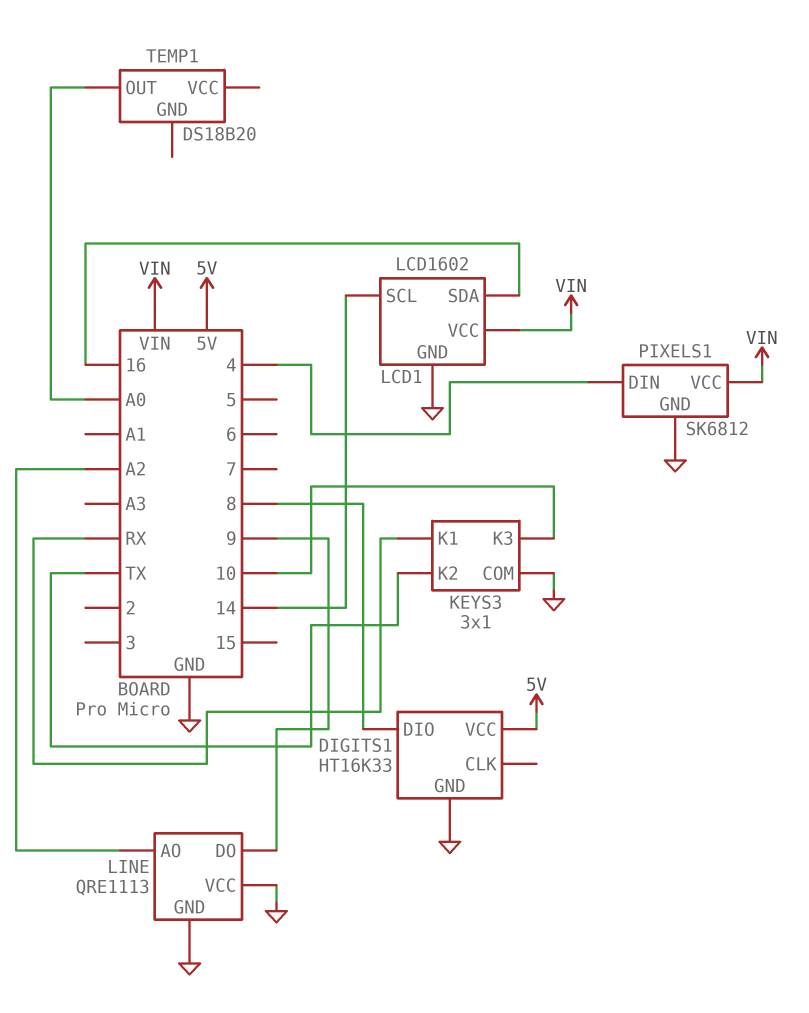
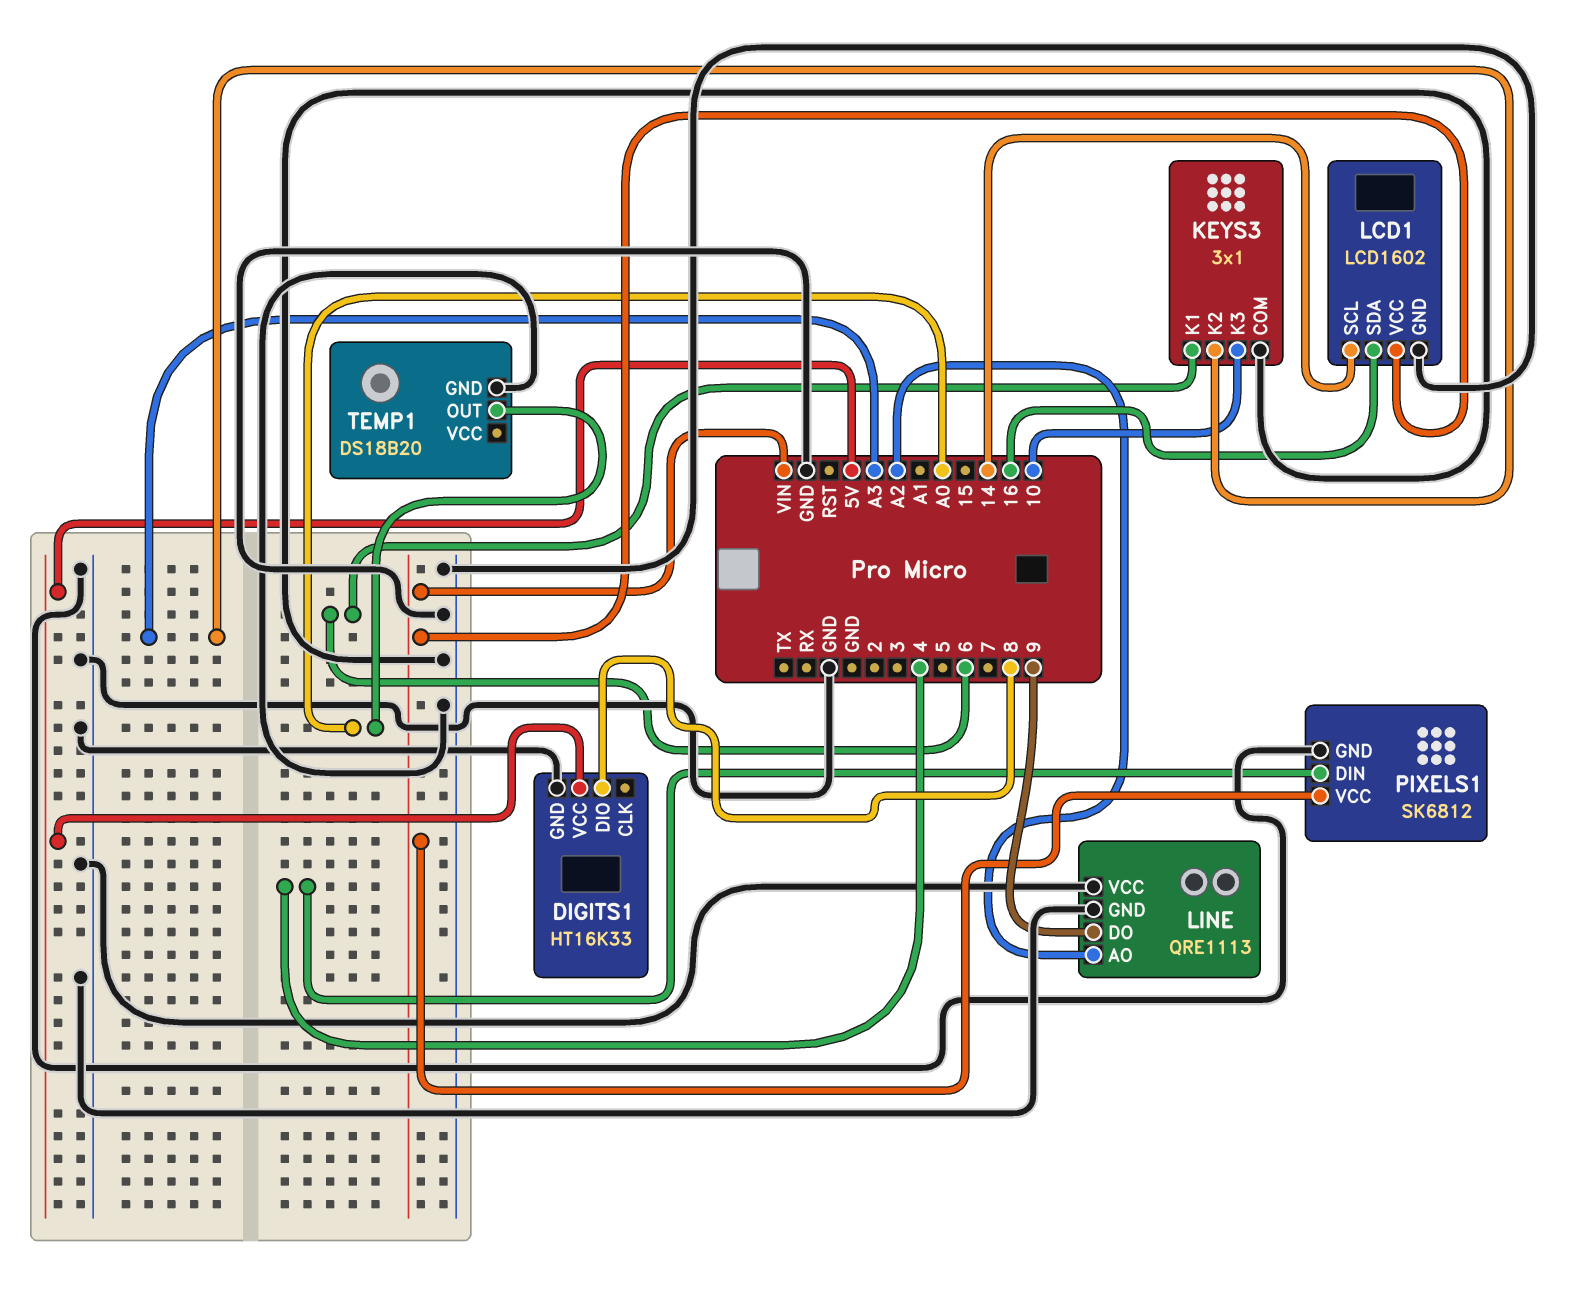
KEYS3 pin K1: RX -> 6
KEYS3 pin K2: TX -> A3
TEMP1 pin GND: none -> GND

